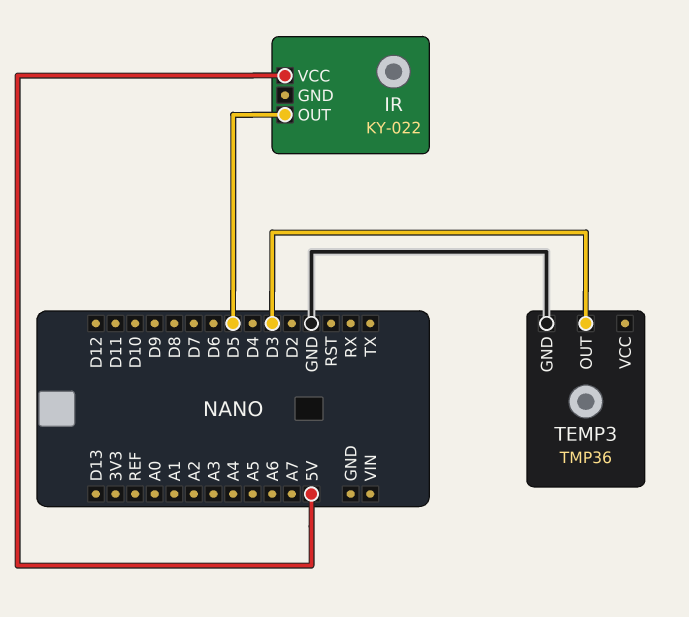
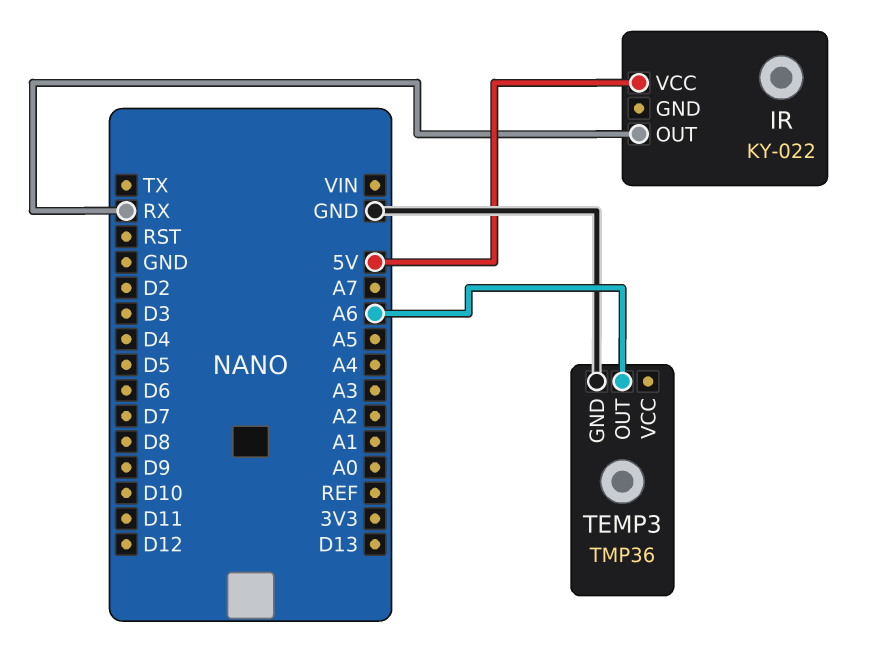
IR pin OUT: D5 -> RX
TEMP3 pin OUT: D3 -> A6

